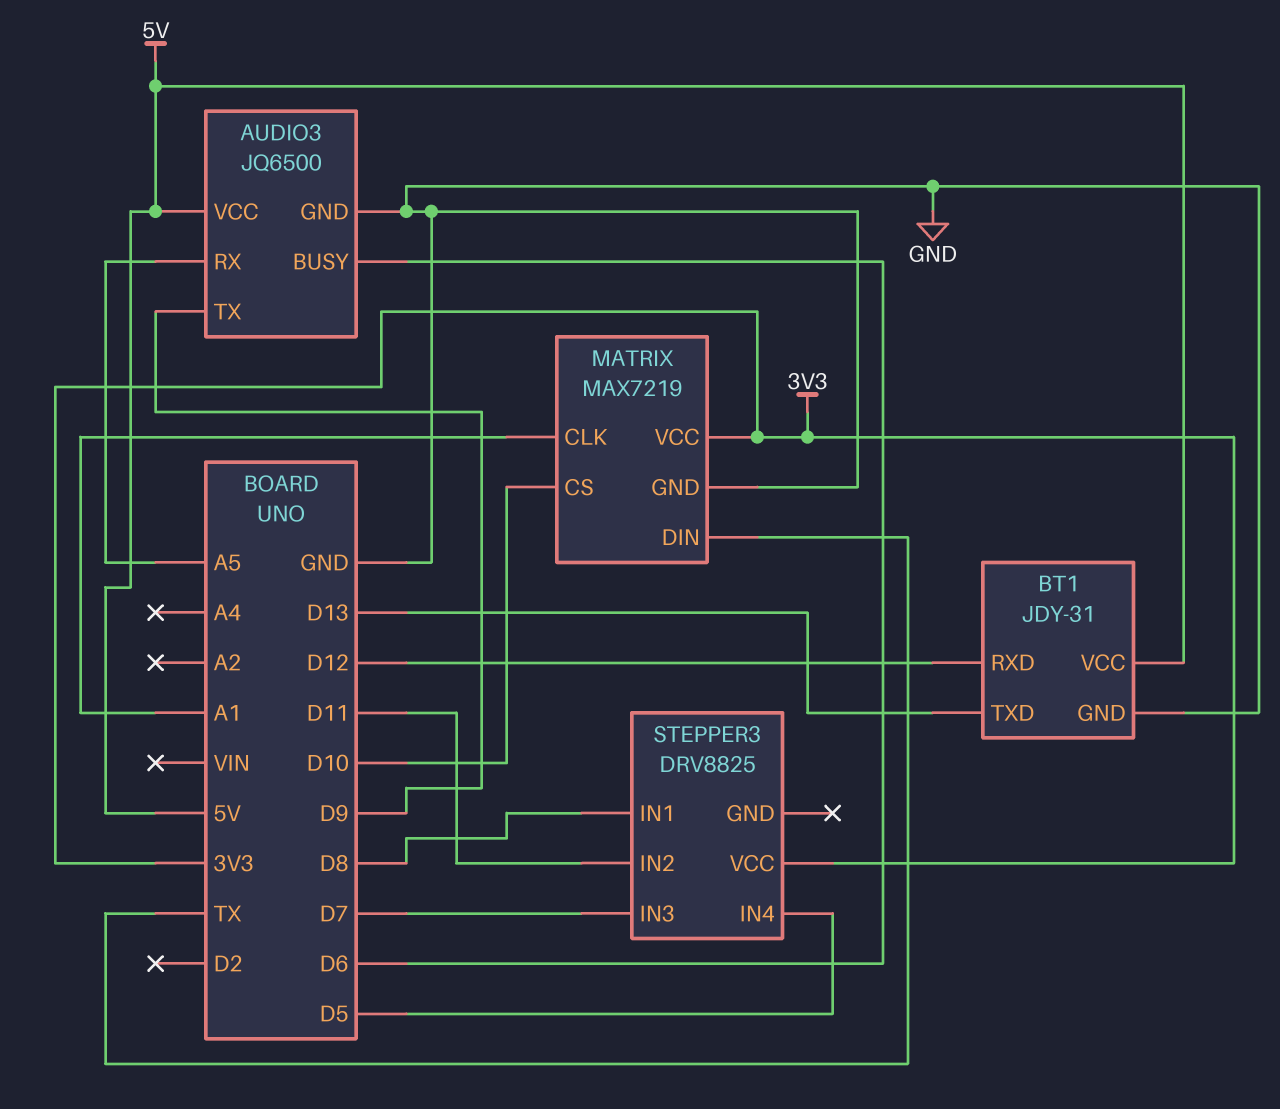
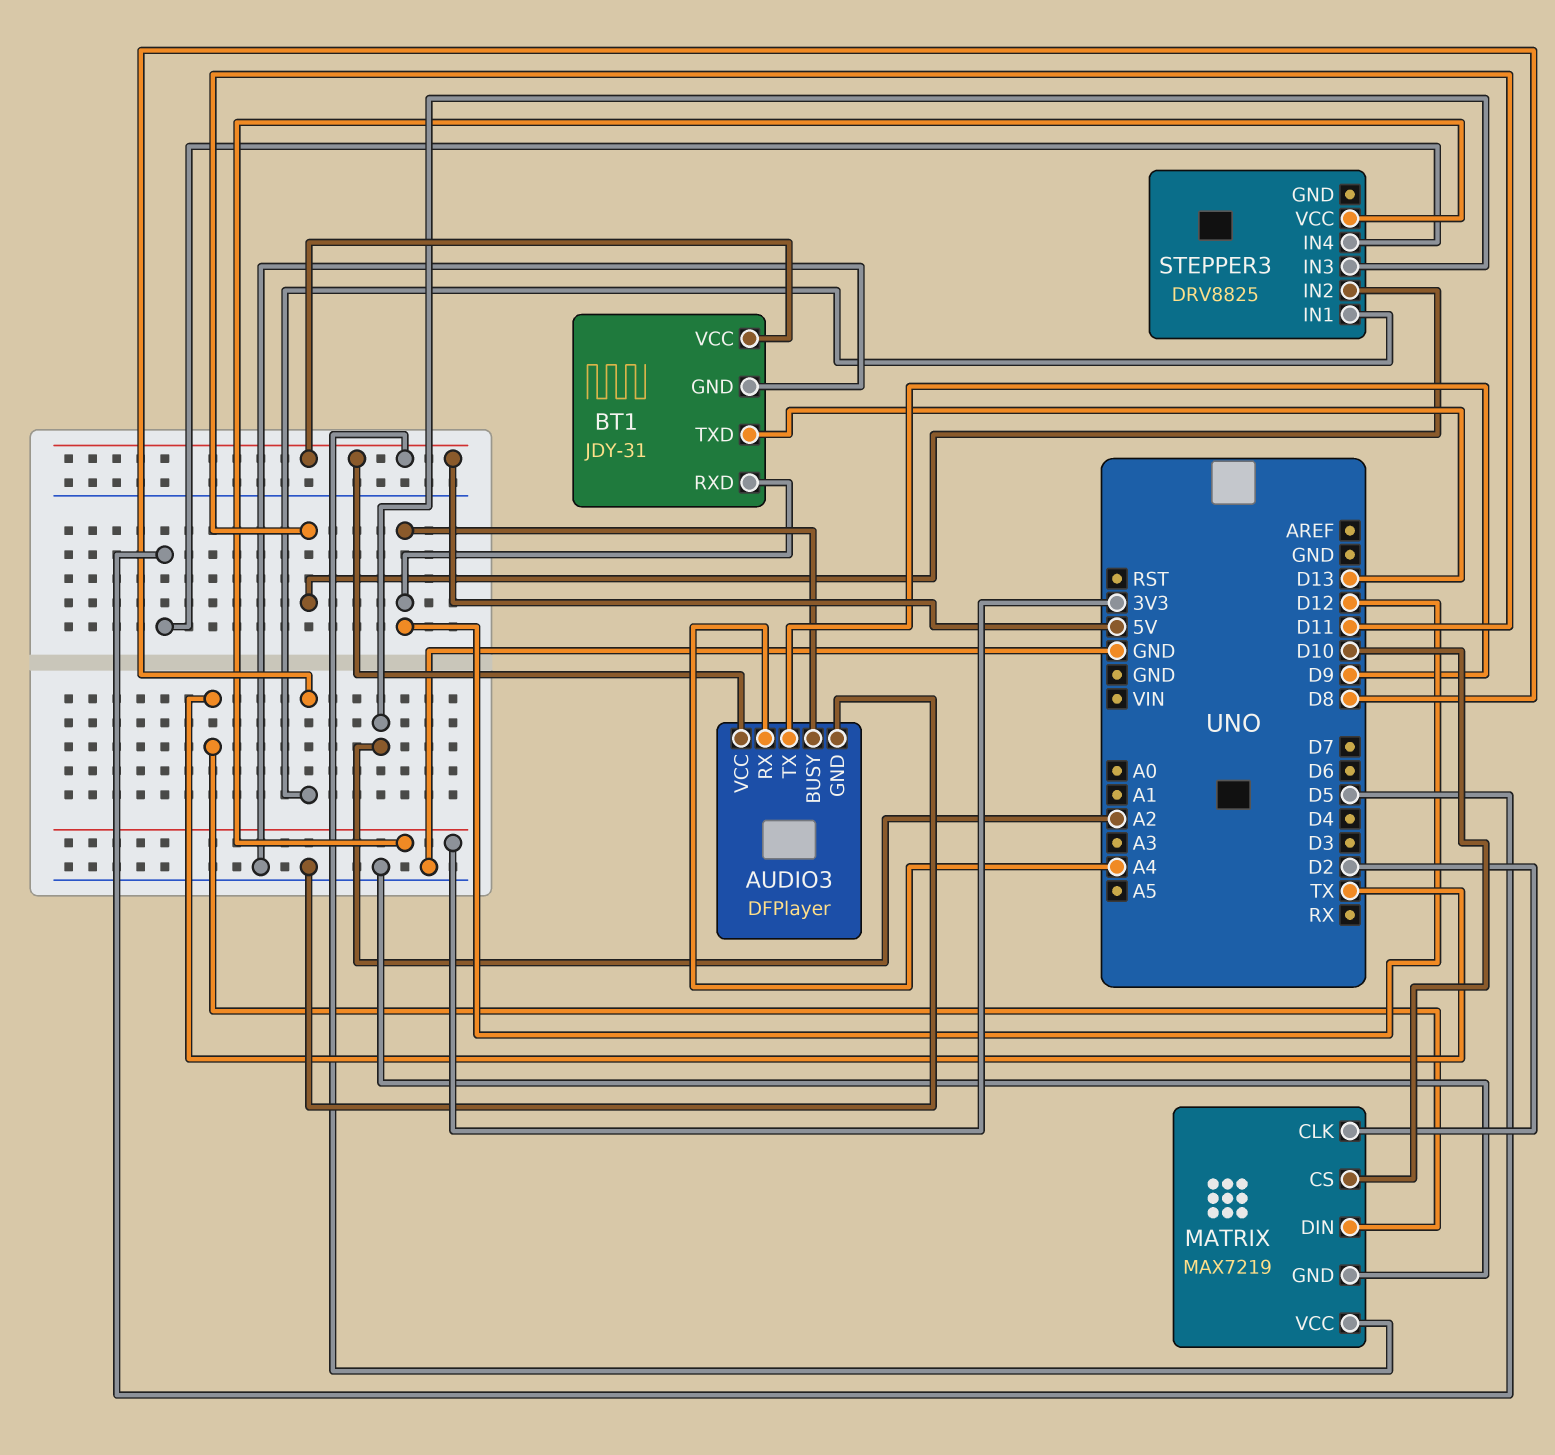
AUDIO3: JQ6500 -> DFPlayer
AUDIO3 pin BUSY: D6 -> D12
AUDIO3 pin RX: A5 -> A4
MATRIX pin CLK: A1 -> D2
MATRIX pin VCC: 3V3 -> 5V
STEPPER3 pin IN3: D7 -> A2

